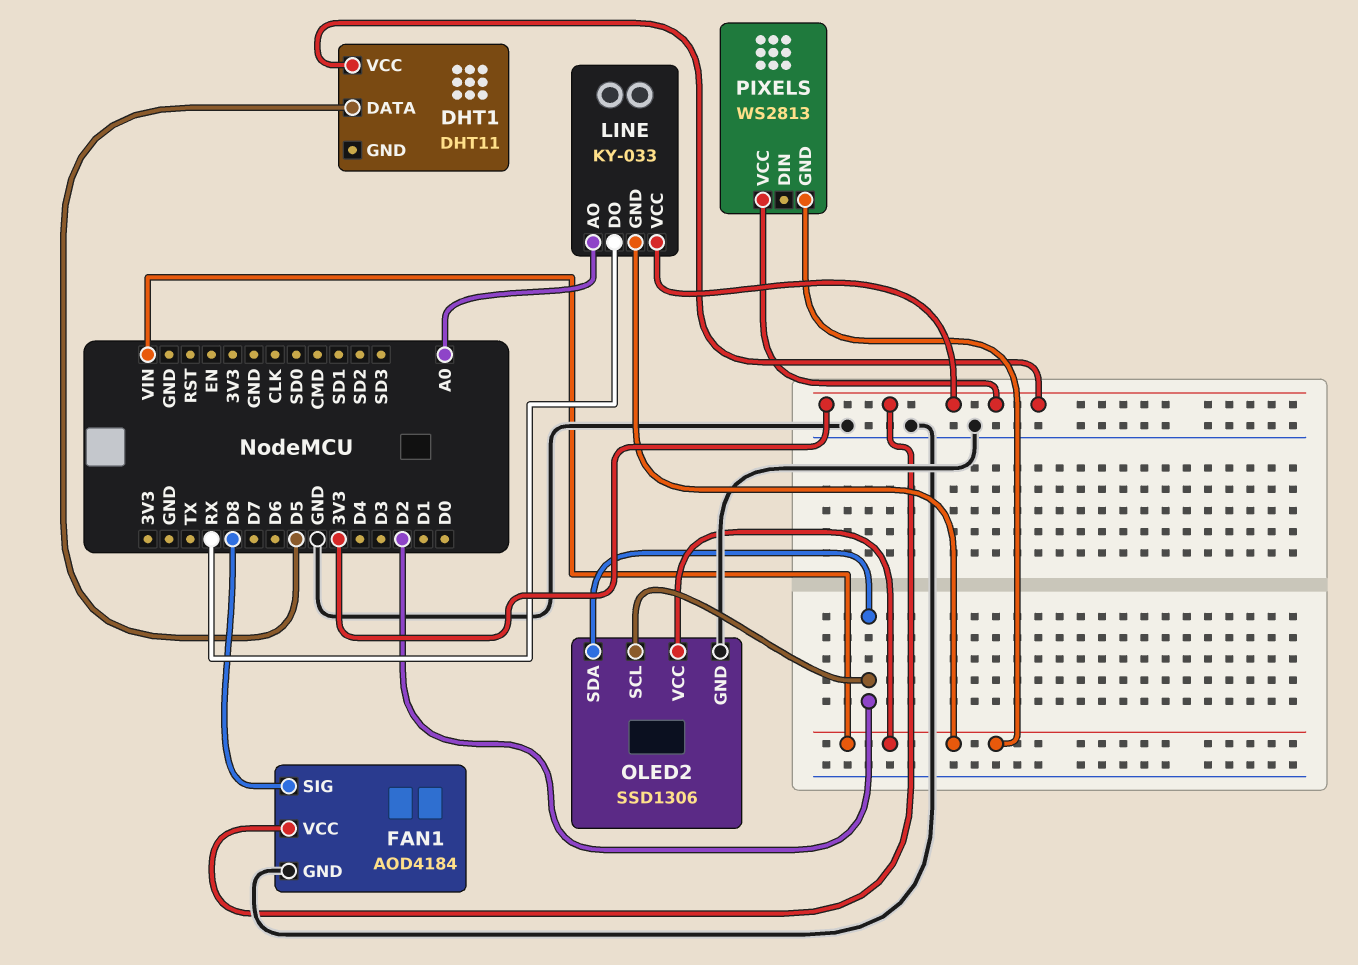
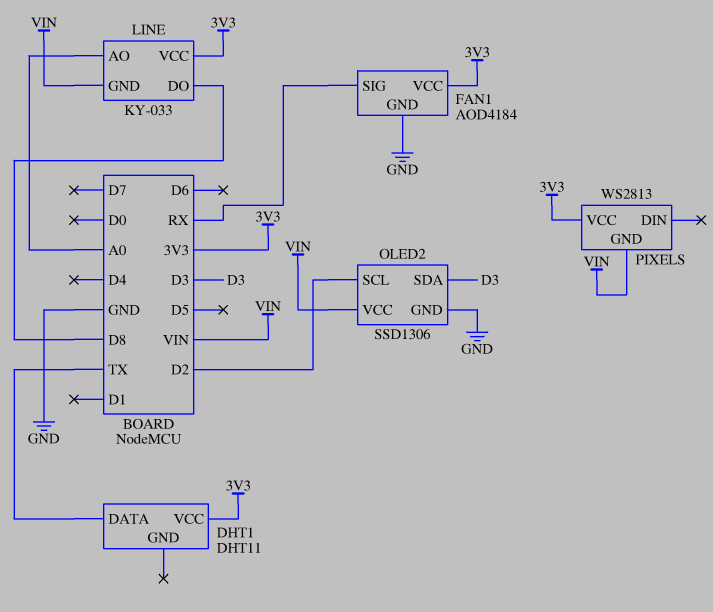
DHT1 pin DATA: D5 -> TX
FAN1 pin SIG: D8 -> RX
LINE pin DO: RX -> D8
OLED2 pin SDA: D2 -> D3

